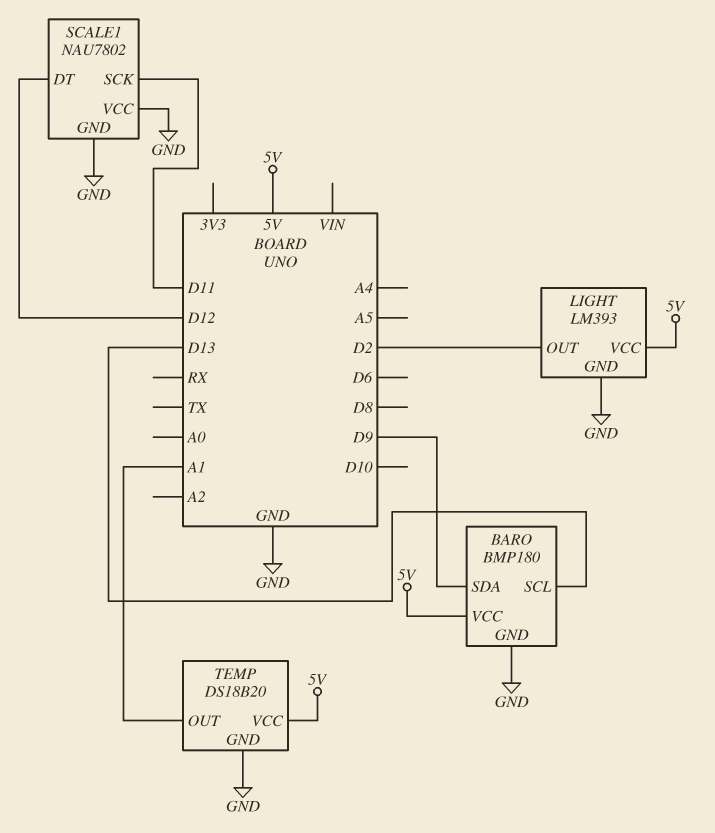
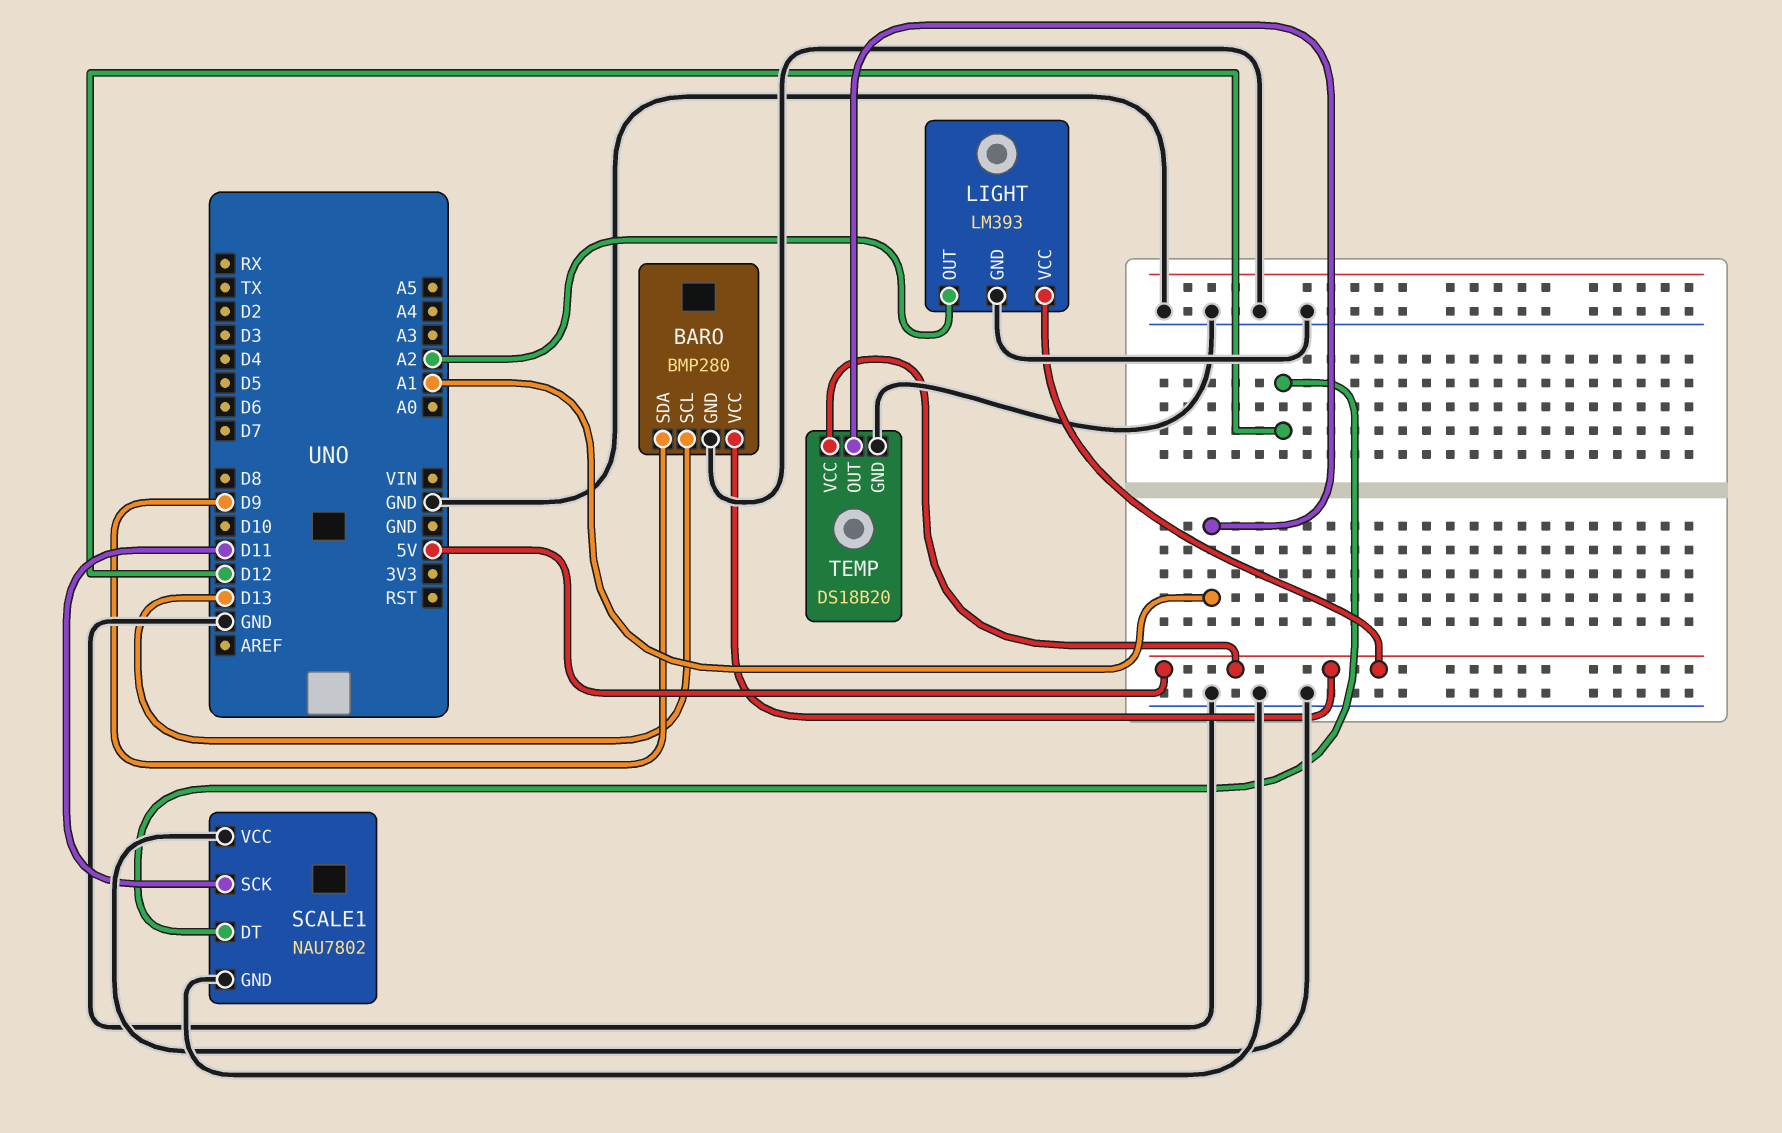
BARO: BMP180 -> BMP280
LIGHT pin OUT: D2 -> A2

